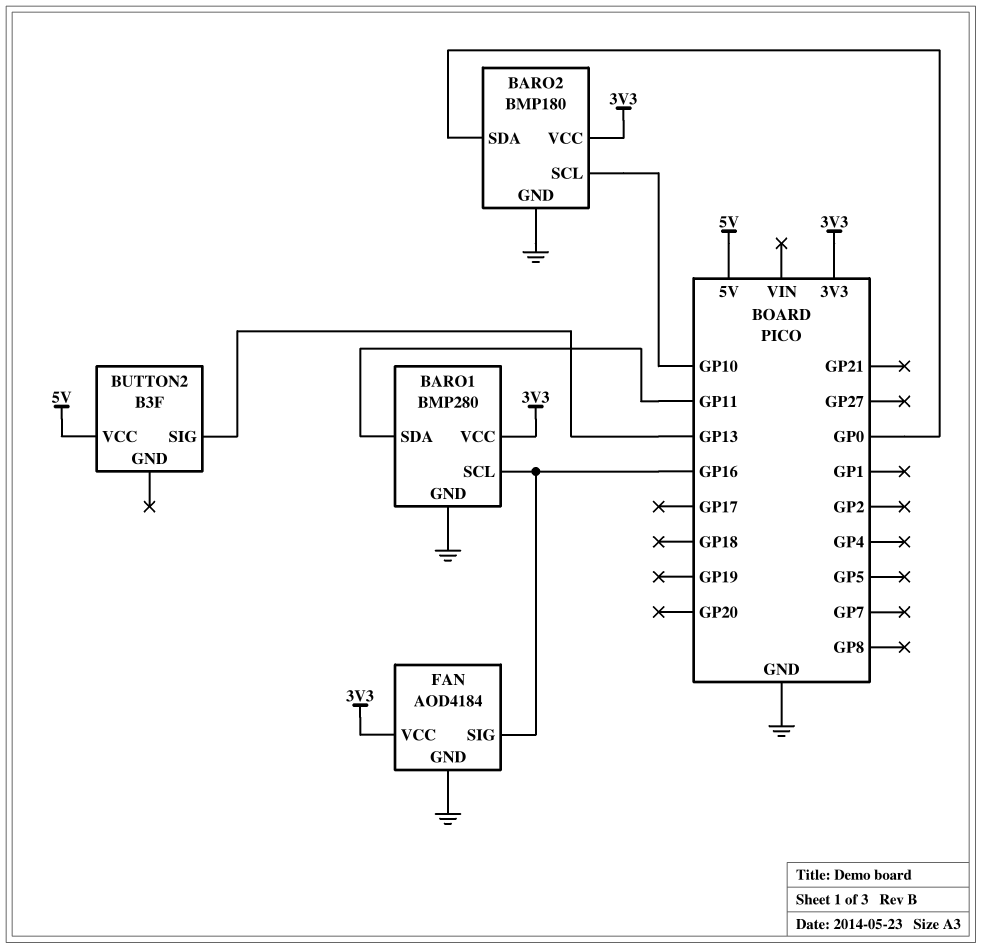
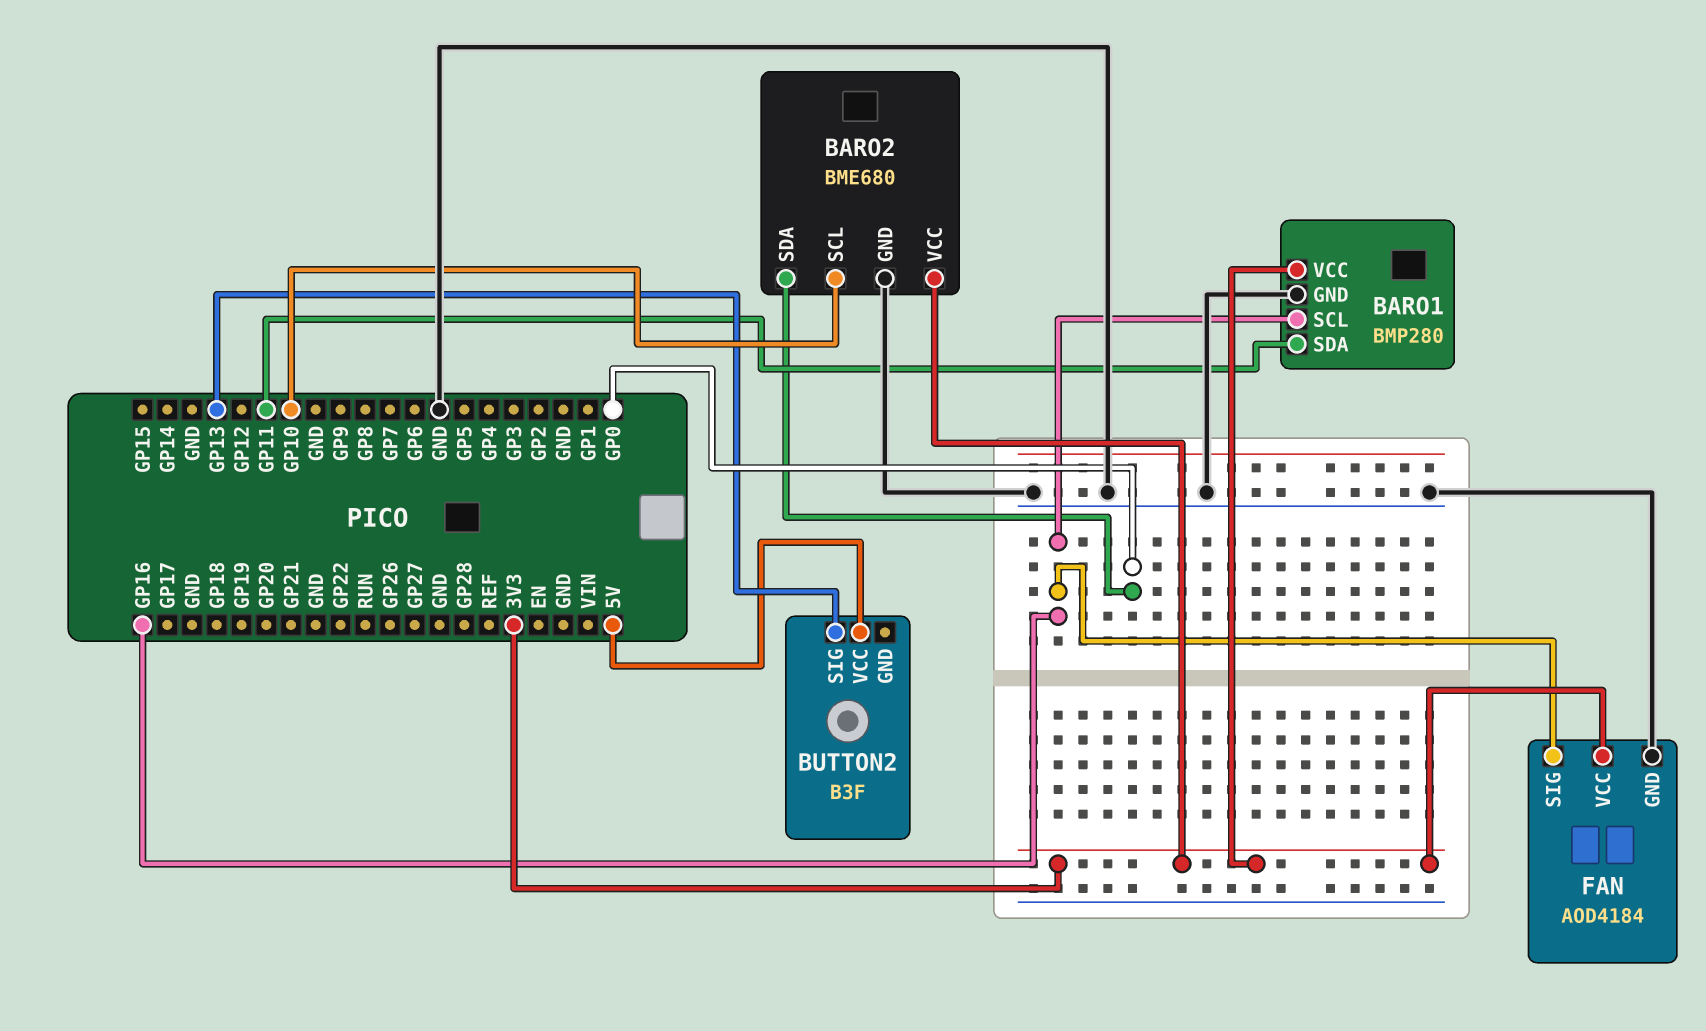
BARO2: BMP180 -> BME680

